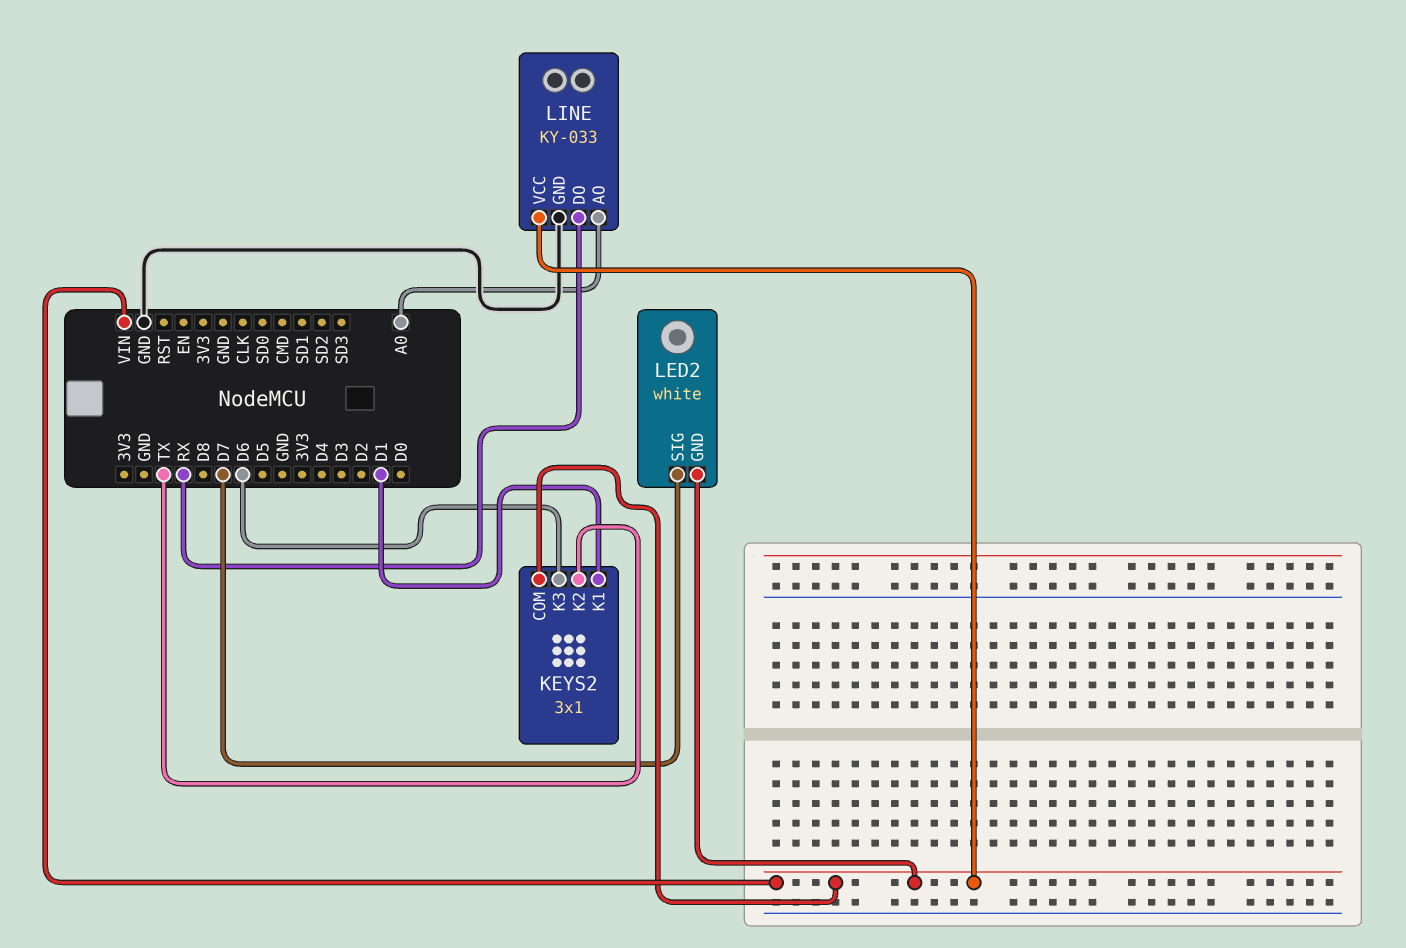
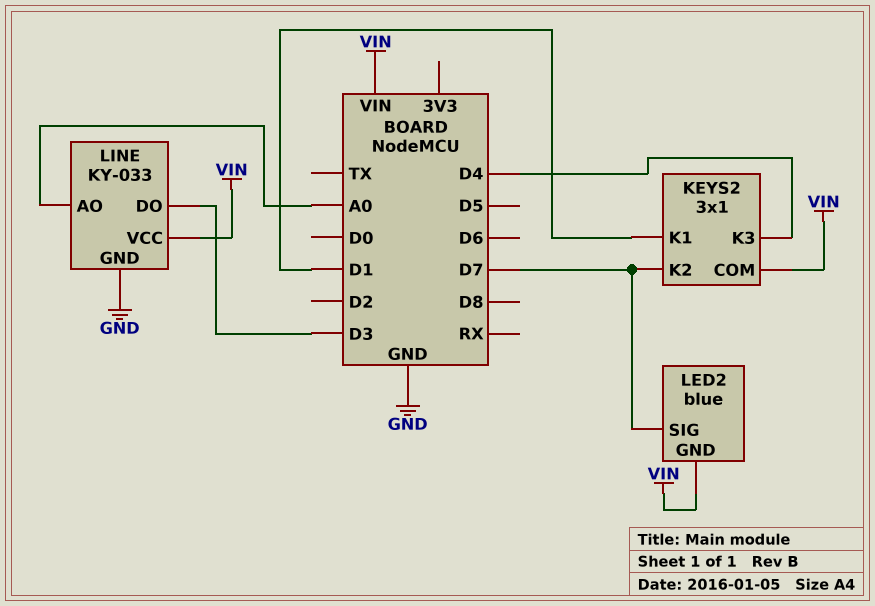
KEYS2 pin K2: TX -> D7
KEYS2 pin K3: D6 -> D4
LED2: white -> blue
LINE pin DO: RX -> D3

